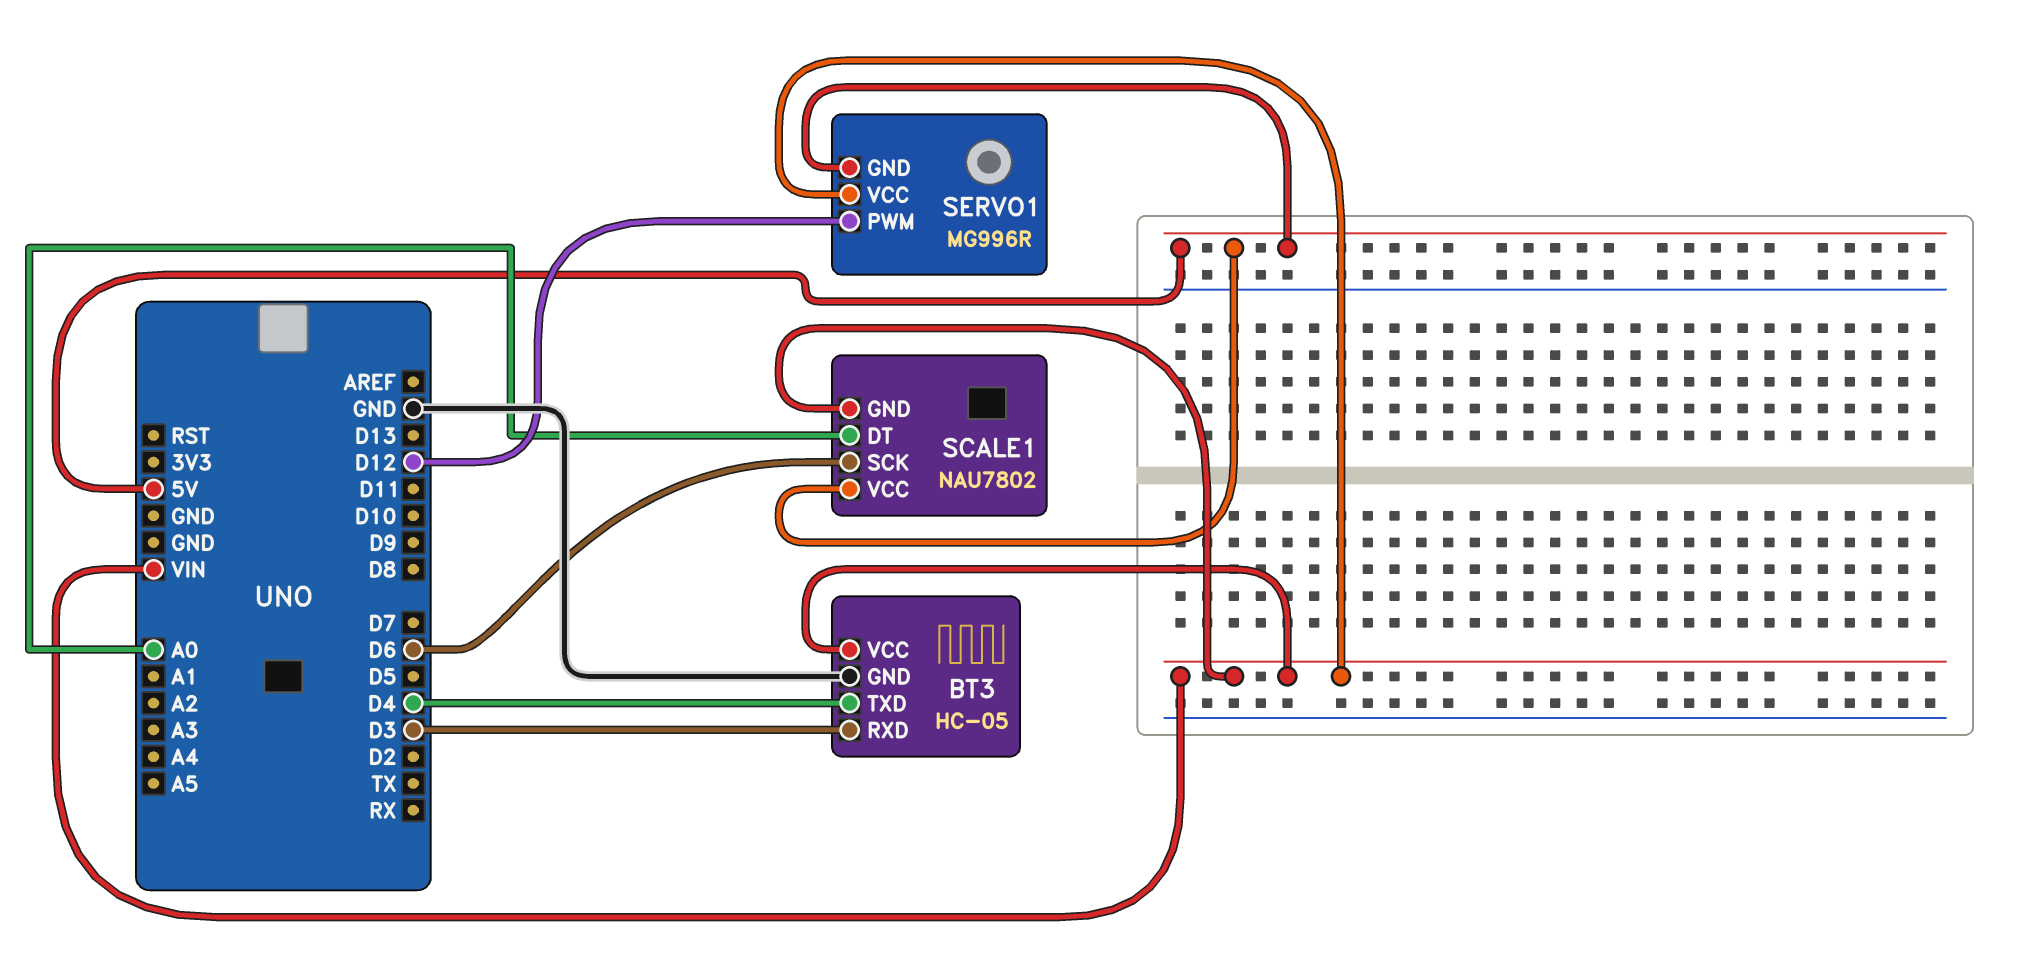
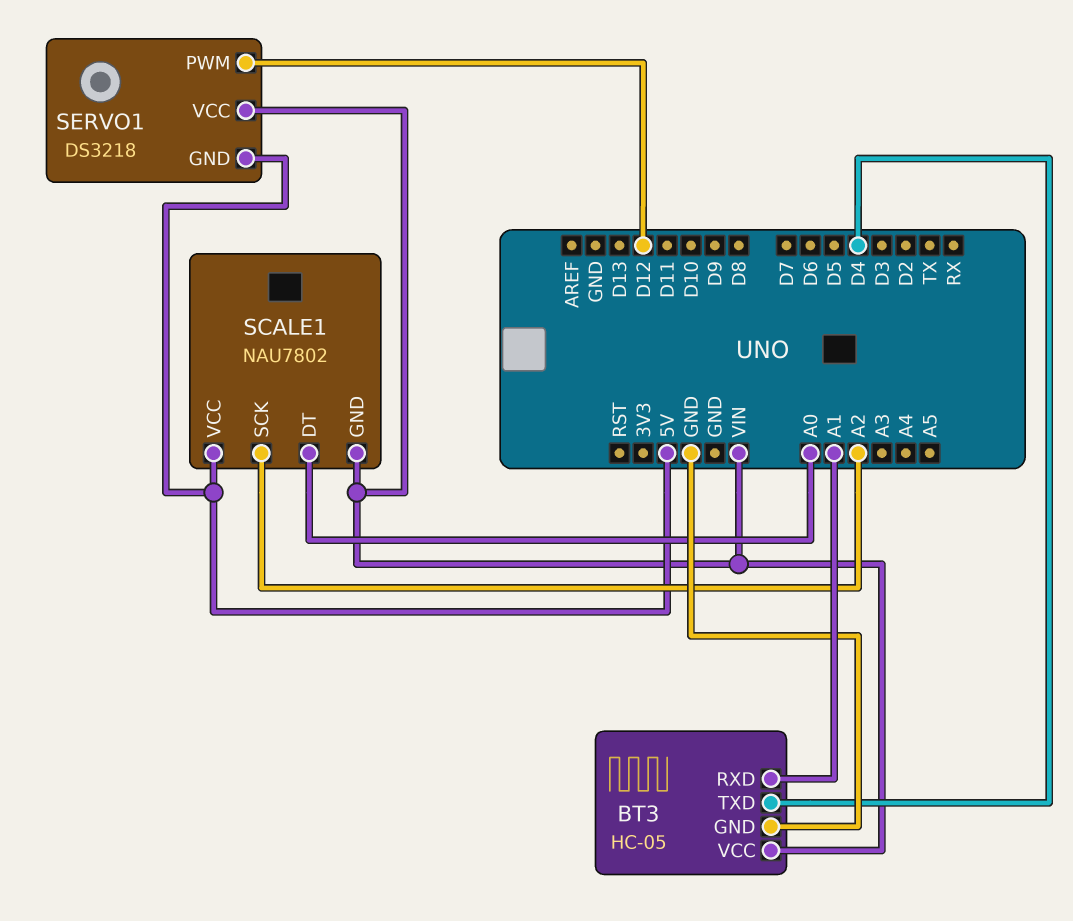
BT3 pin RXD: D3 -> A1
SCALE1 pin SCK: D6 -> A2
SERVO1: MG996R -> DS3218

